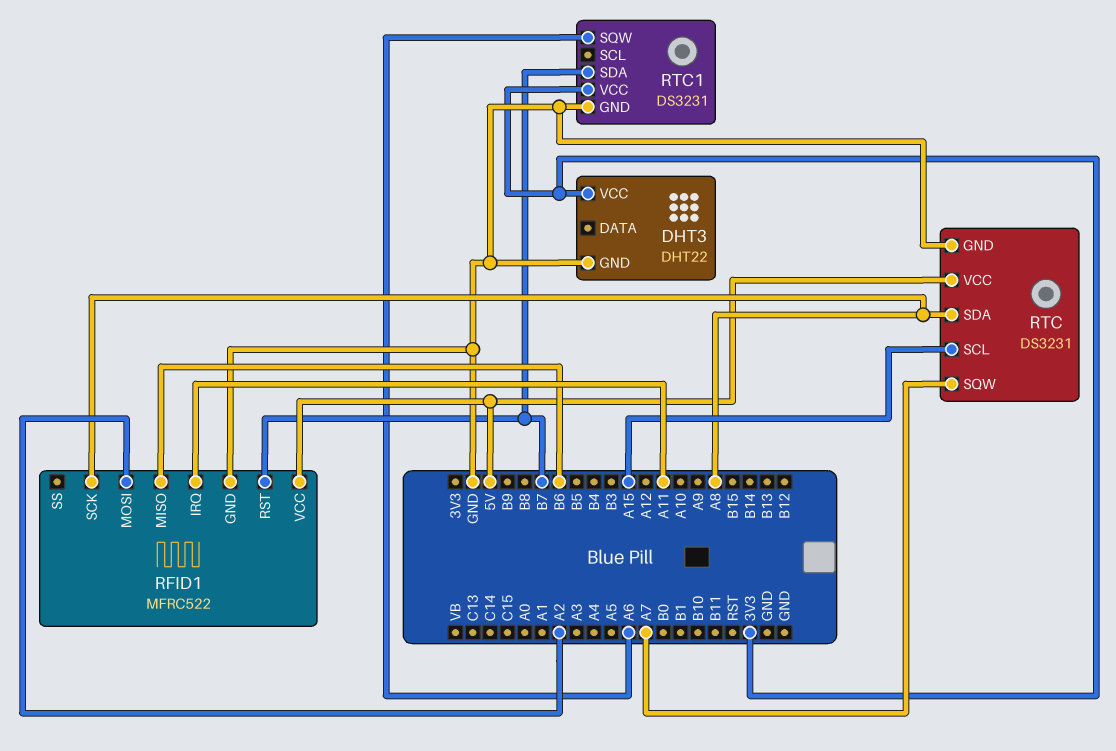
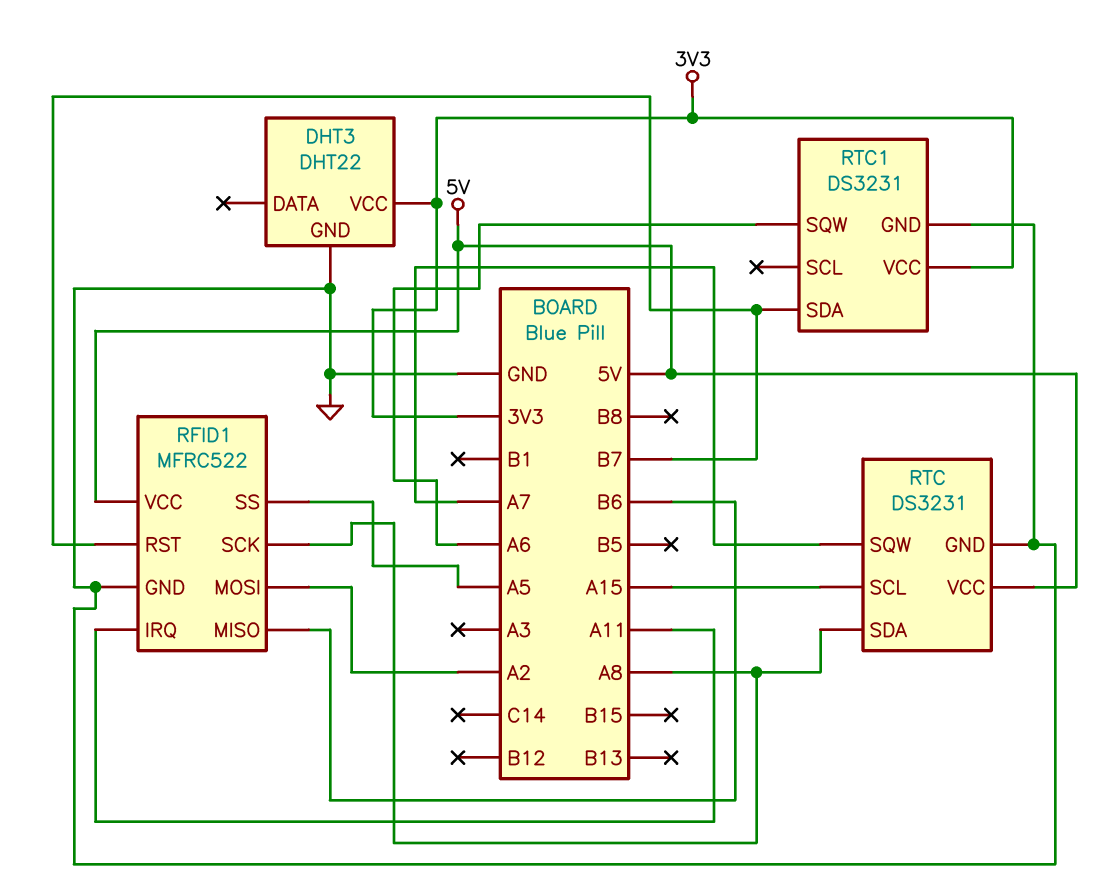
RFID1 pin SS: none -> A5

